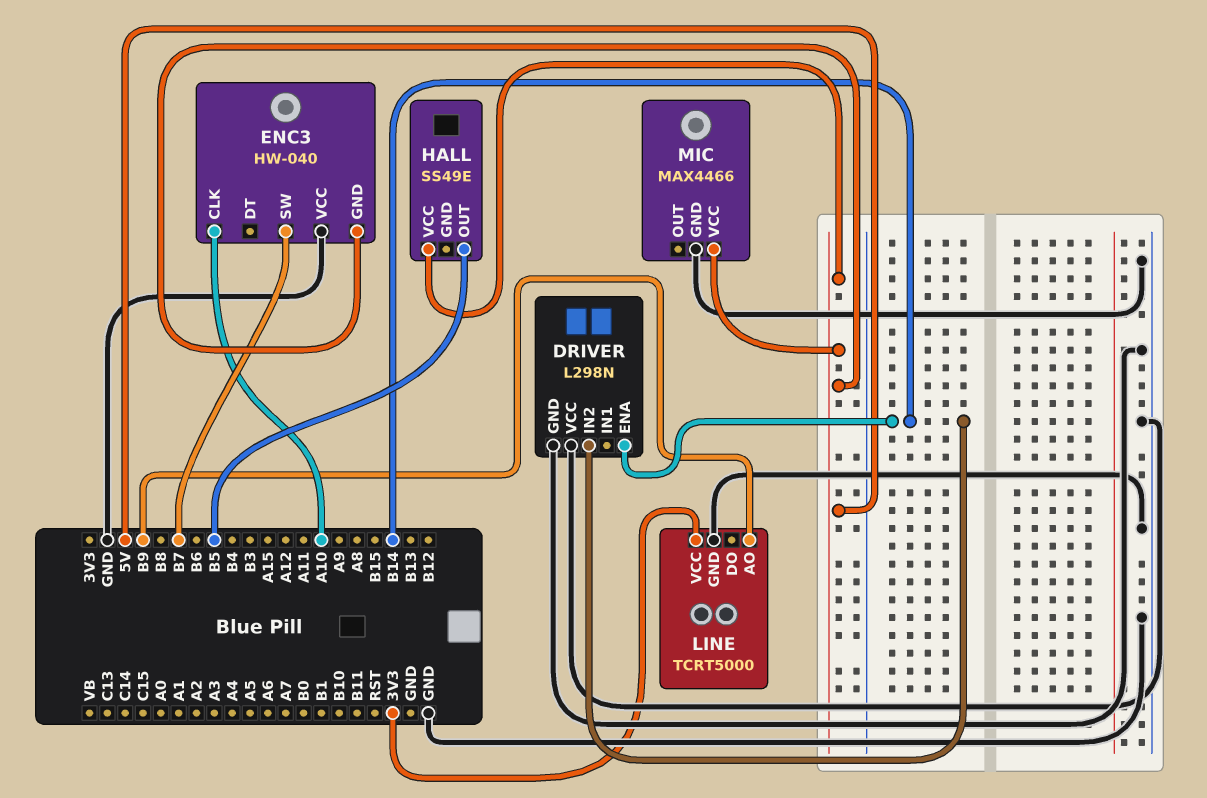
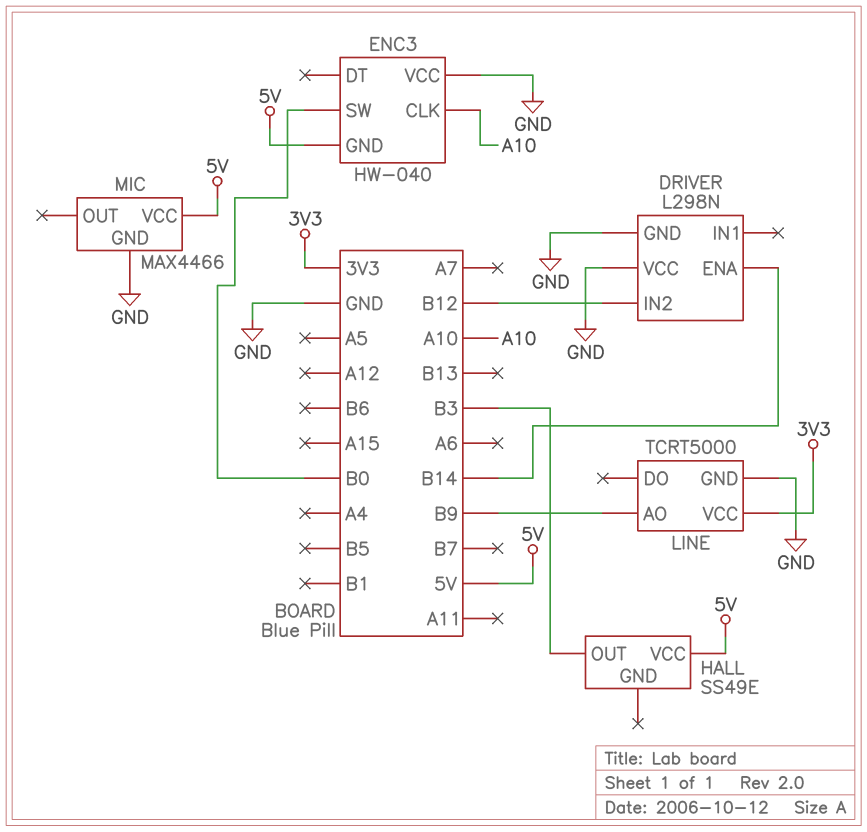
DRIVER pin IN2: B14 -> B12
ENC3 pin SW: B7 -> B0
HALL pin OUT: B5 -> B3

